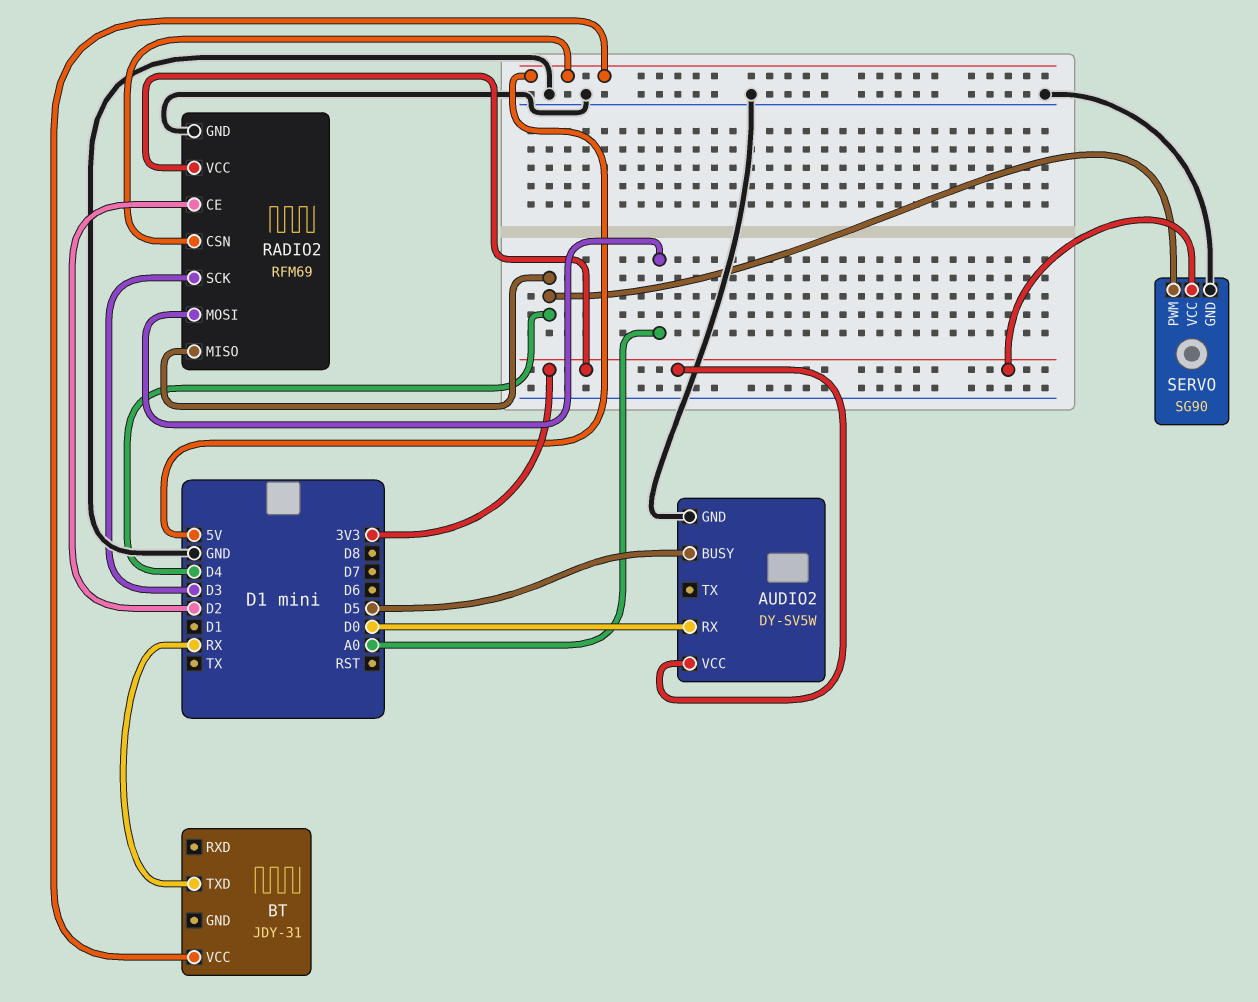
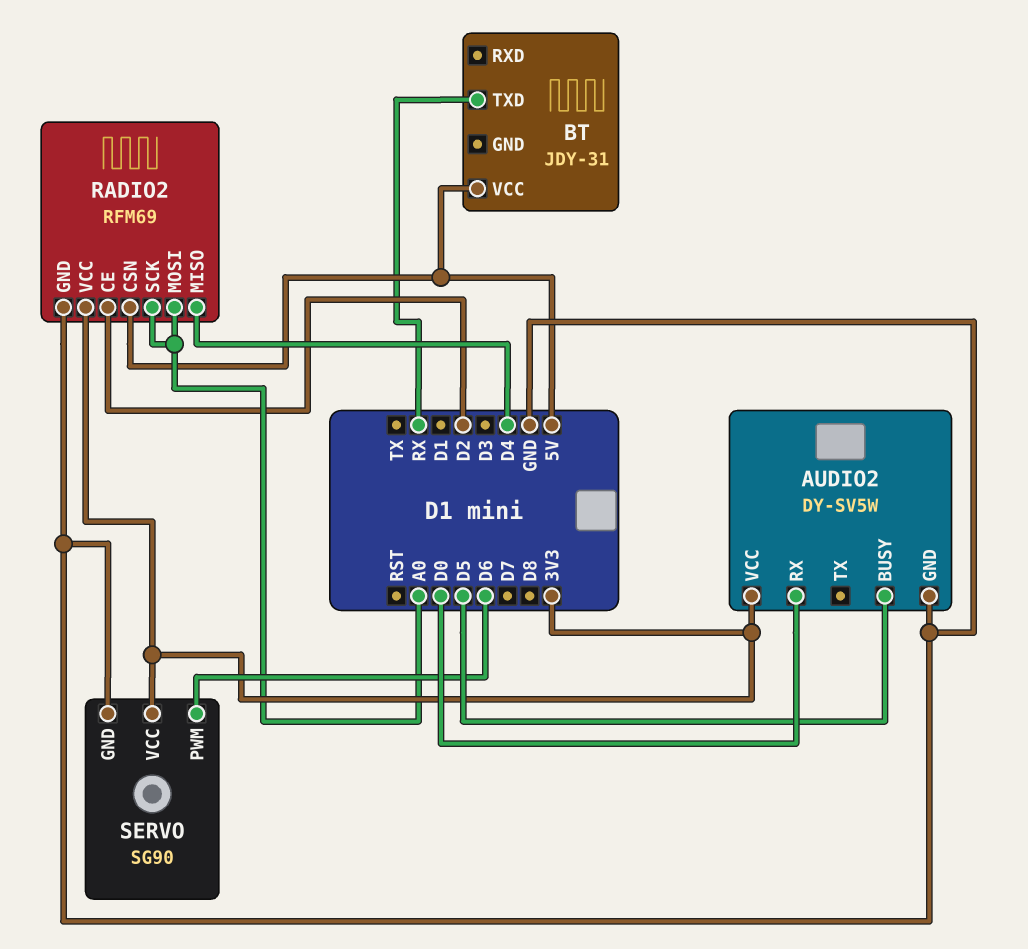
RADIO2 pin SCK: D3 -> A0
SERVO pin PWM: D4 -> D6

